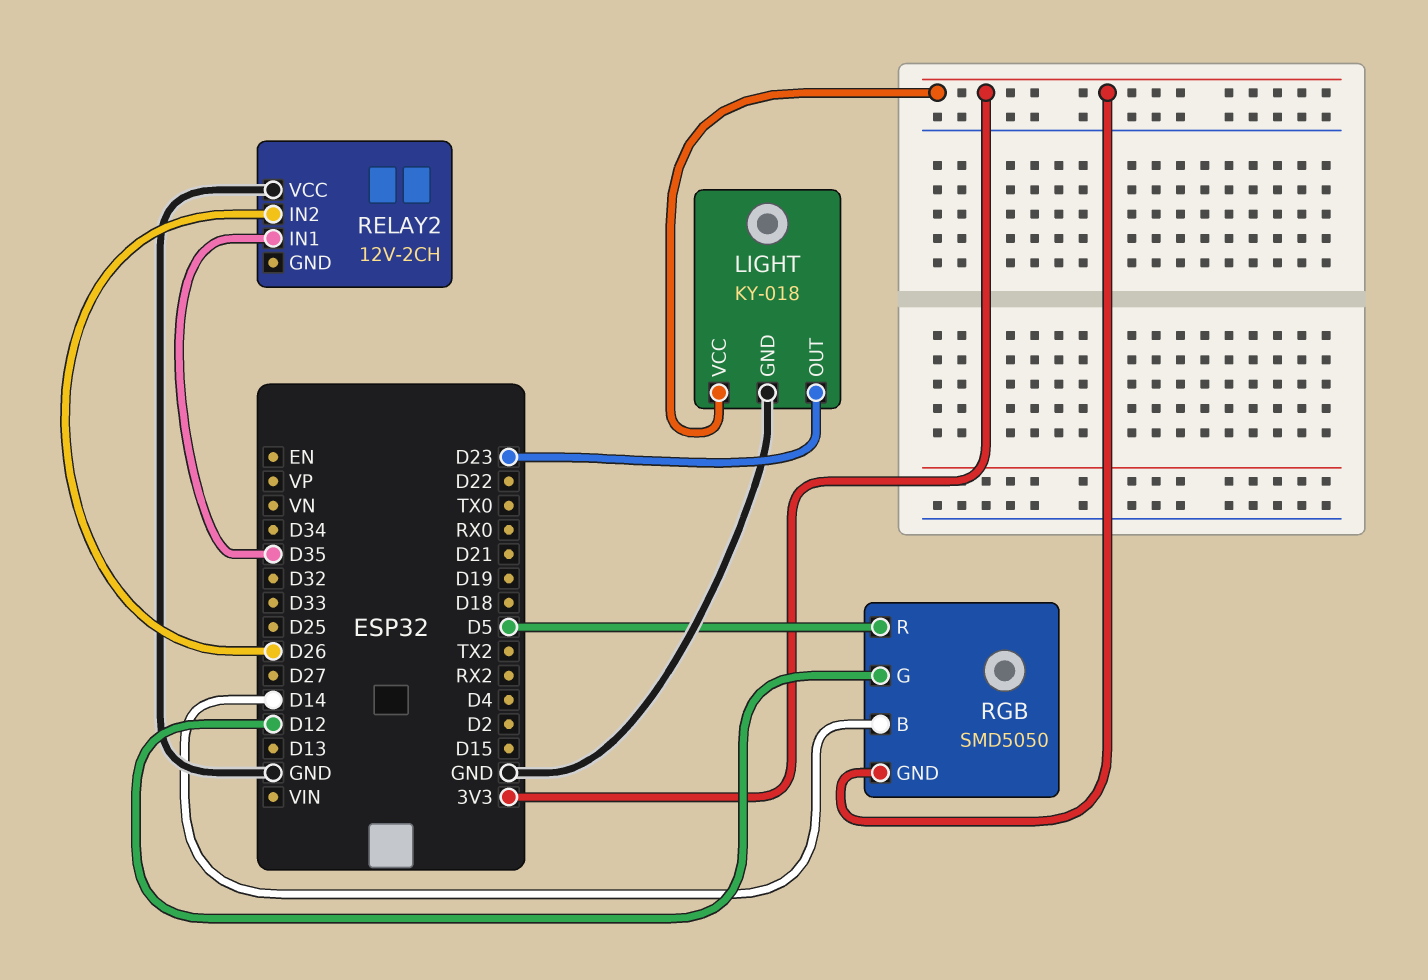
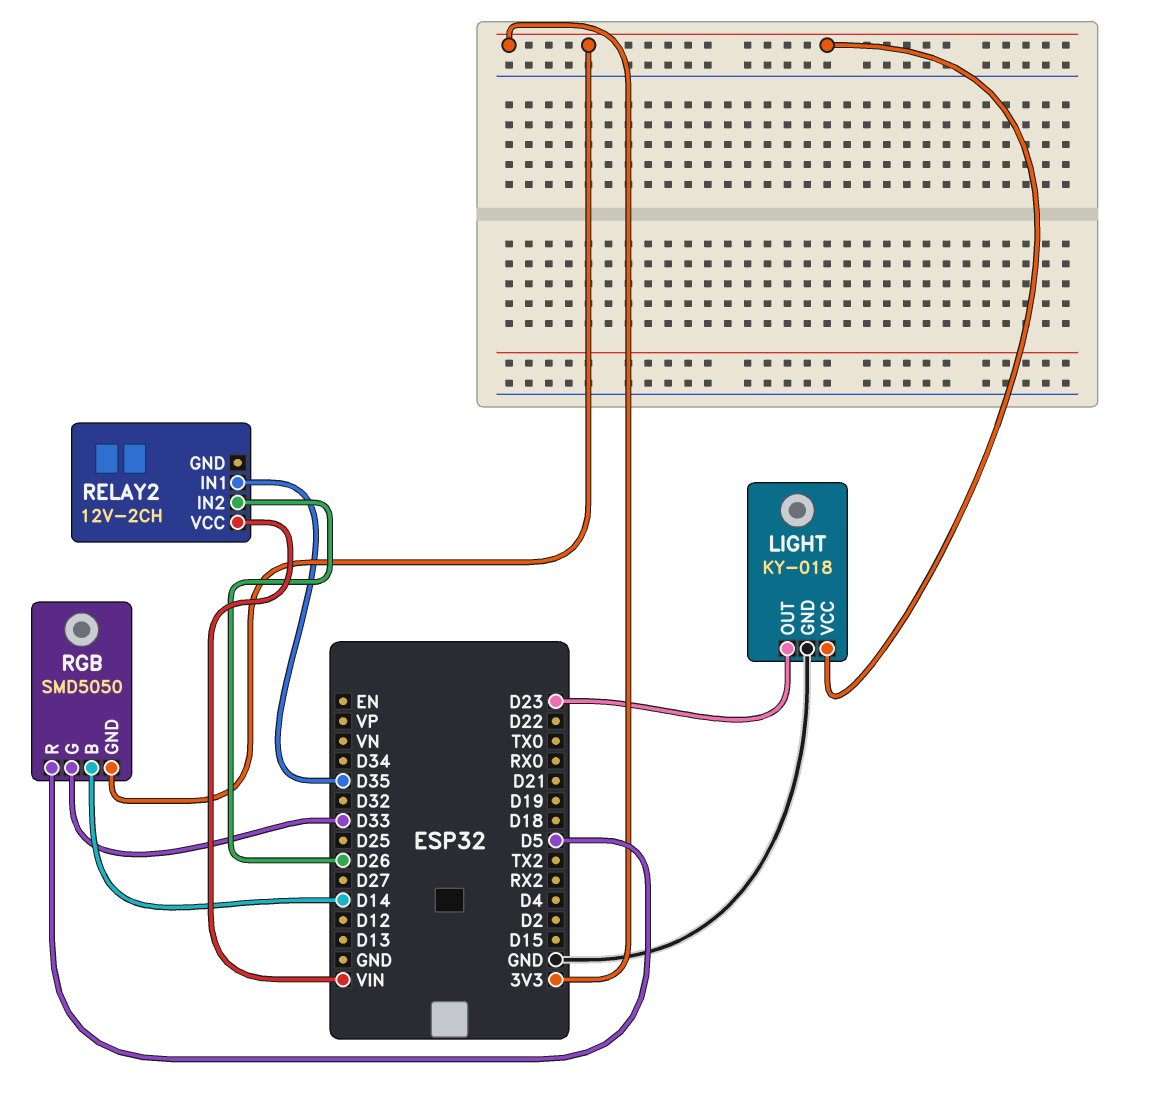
RELAY2 pin VCC: GND -> VIN
RGB pin G: D12 -> D33

